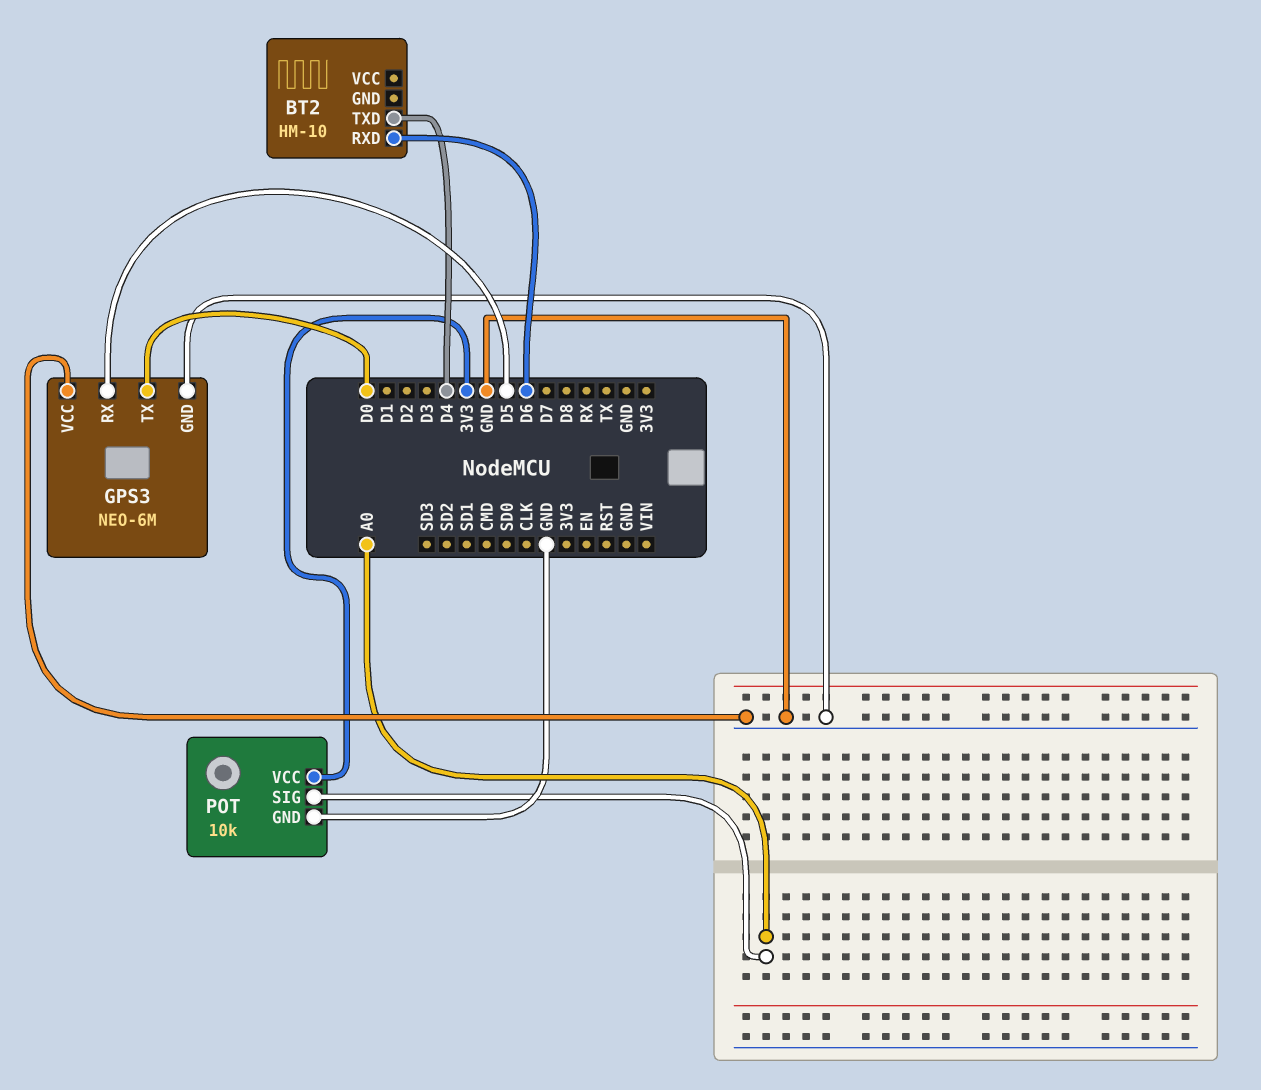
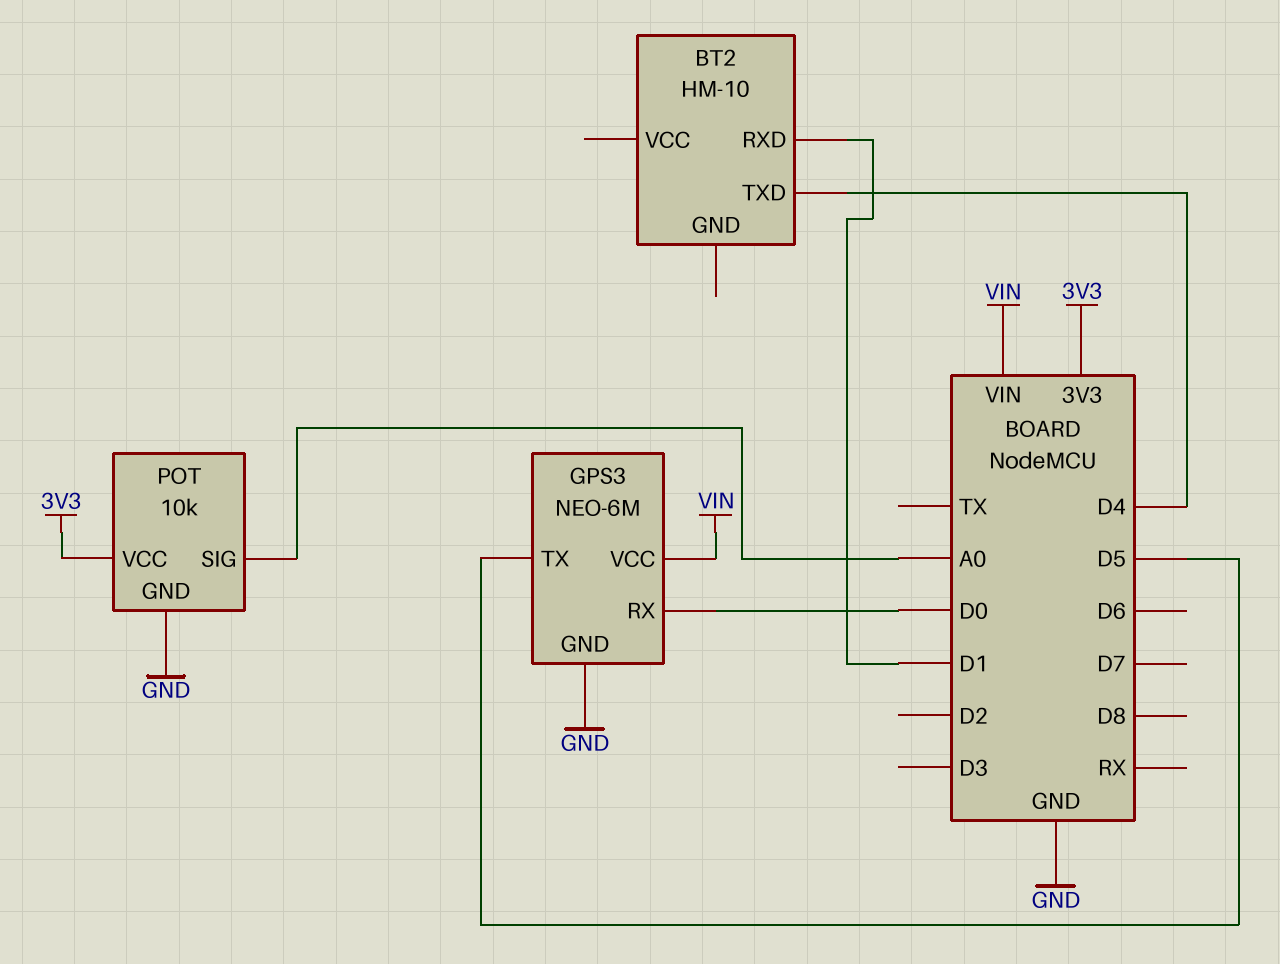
BT2 pin RXD: D6 -> D1
GPS3 pin RX: D5 -> D0
GPS3 pin TX: D0 -> D5
GPS3 pin VCC: GND -> VIN

